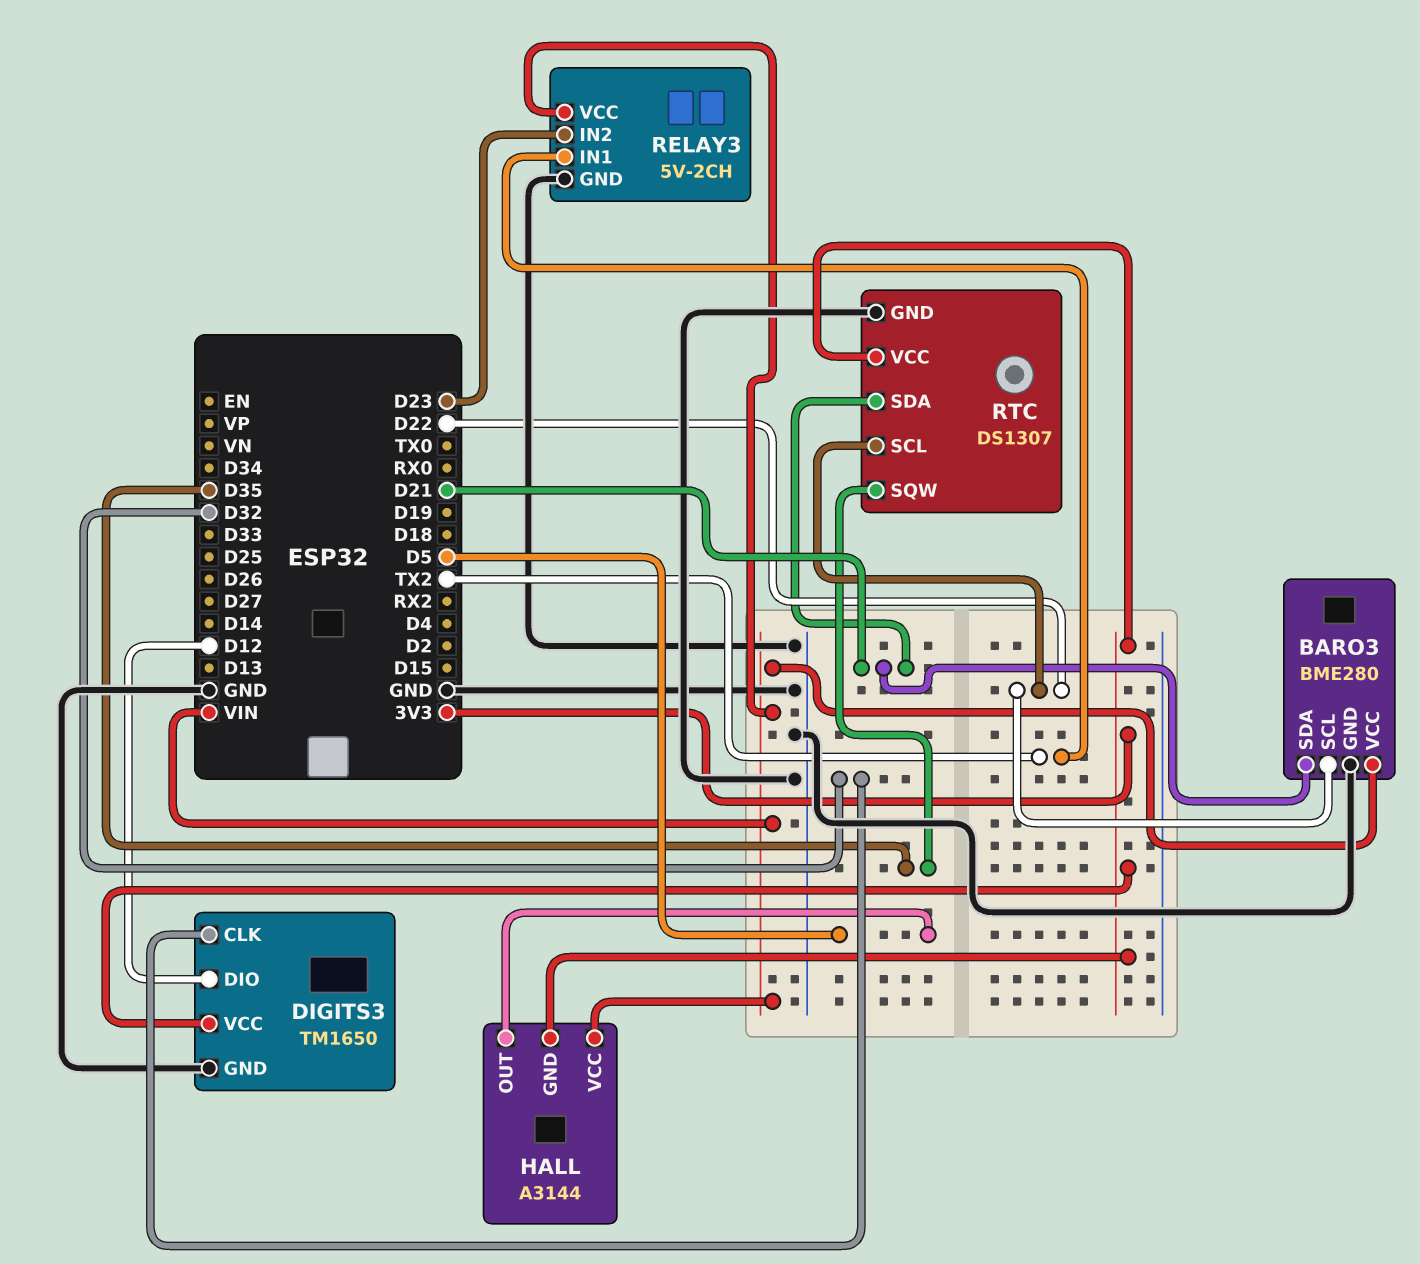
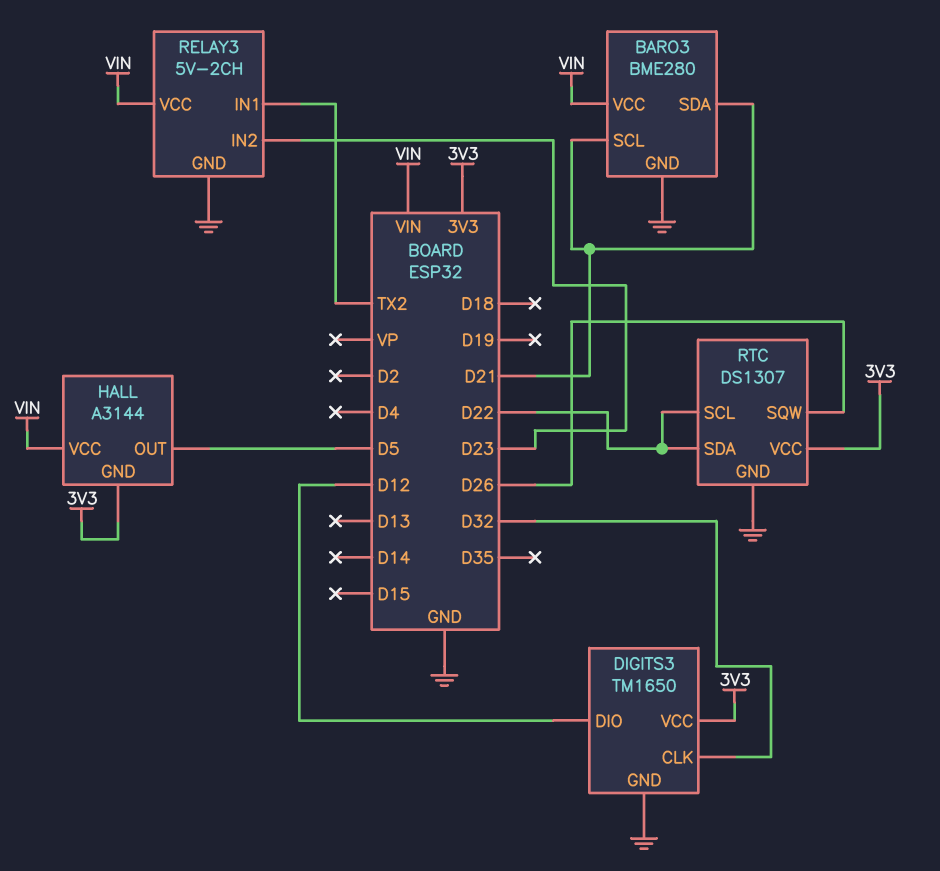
BARO3 pin SCL: D22 -> D21
RTC pin SDA: D21 -> D22
RTC pin SQW: D35 -> D26

